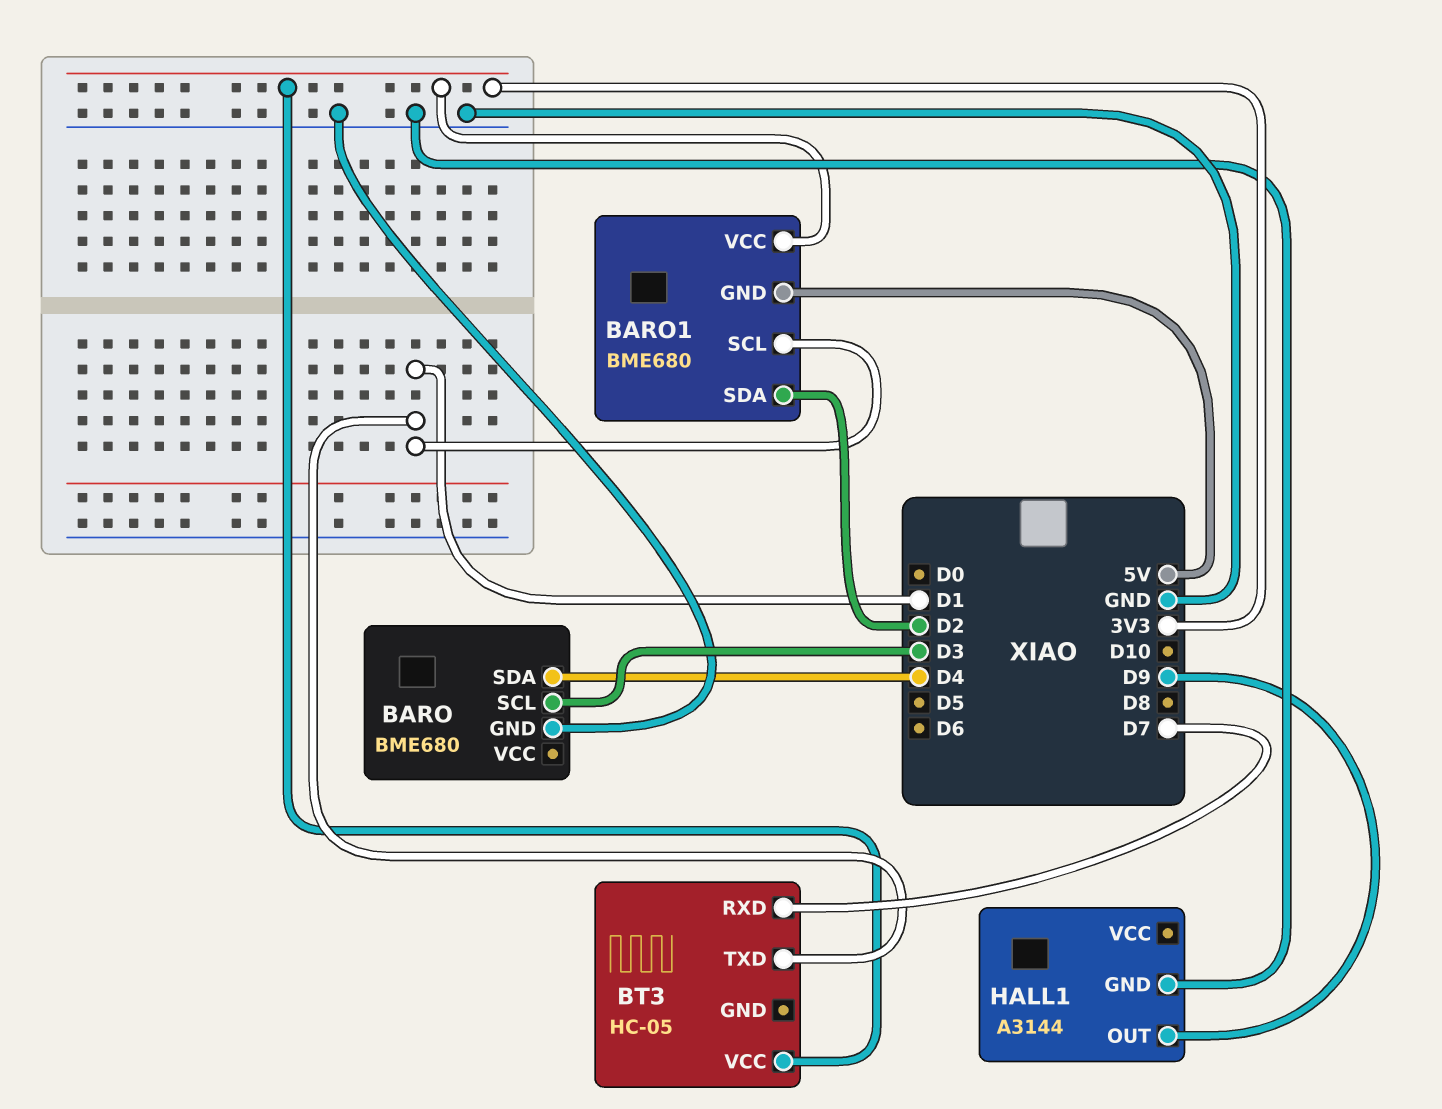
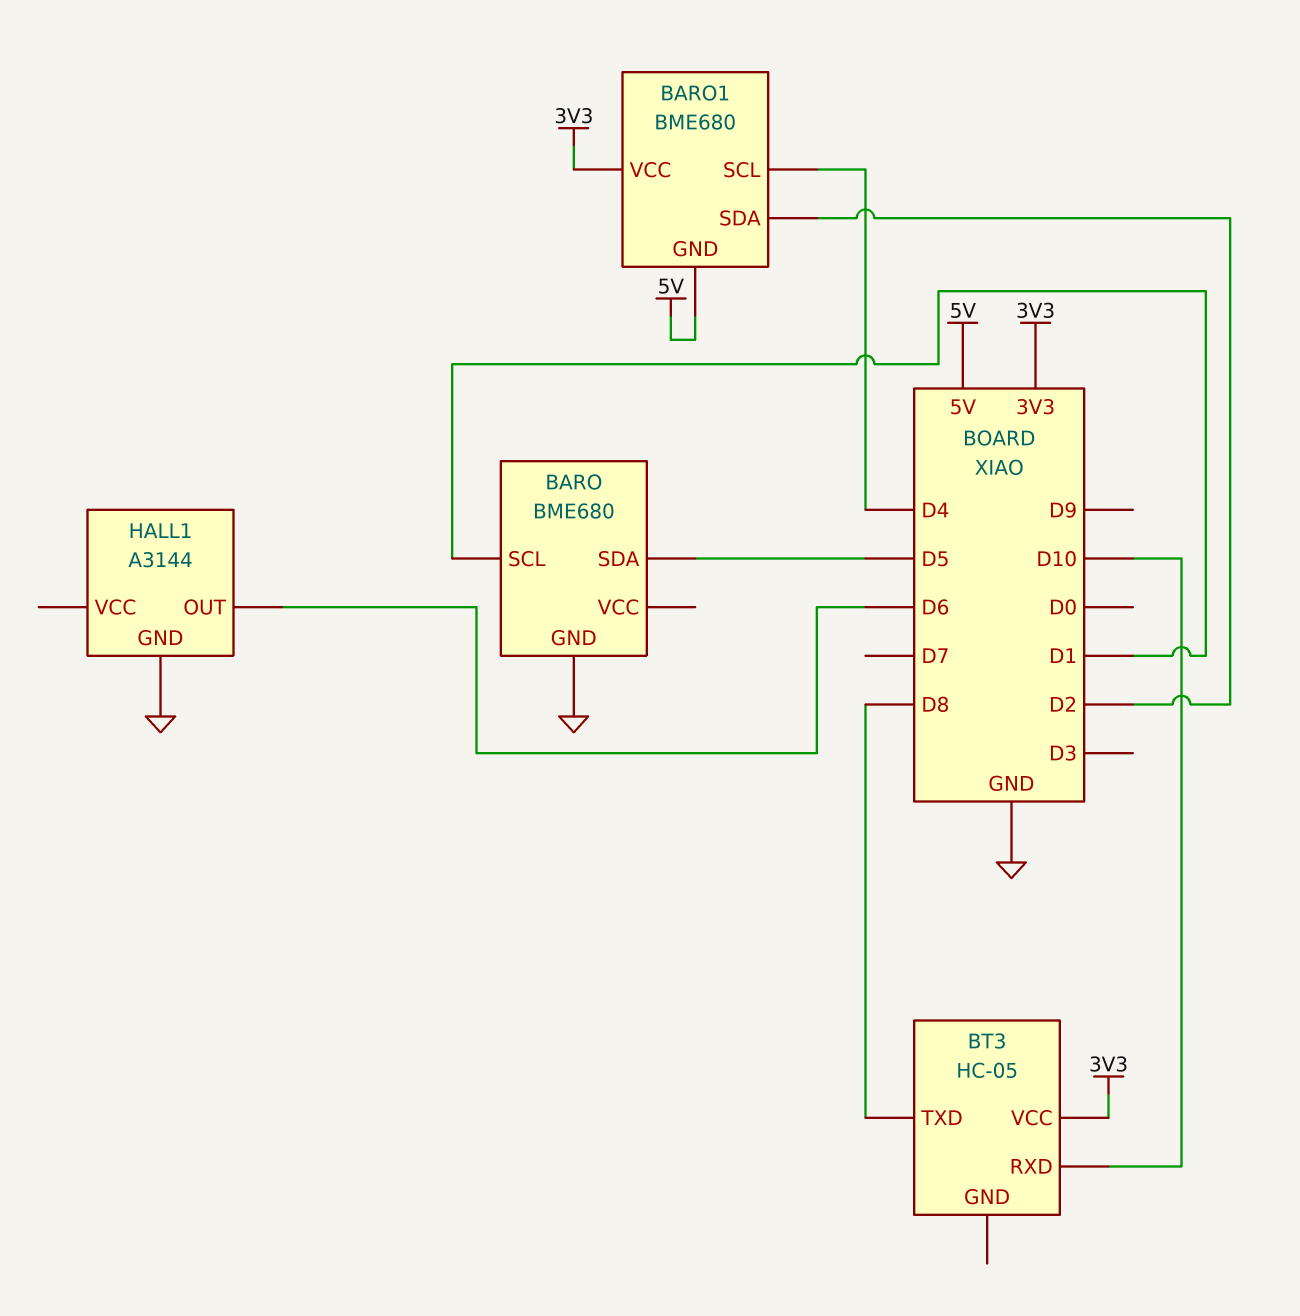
BARO pin SCL: D3 -> D1
BARO pin SDA: D4 -> D5
BARO1 pin SCL: D1 -> D4
BT3 pin RXD: D7 -> D10
BT3 pin TXD: D1 -> D8
HALL1 pin OUT: D9 -> D6

